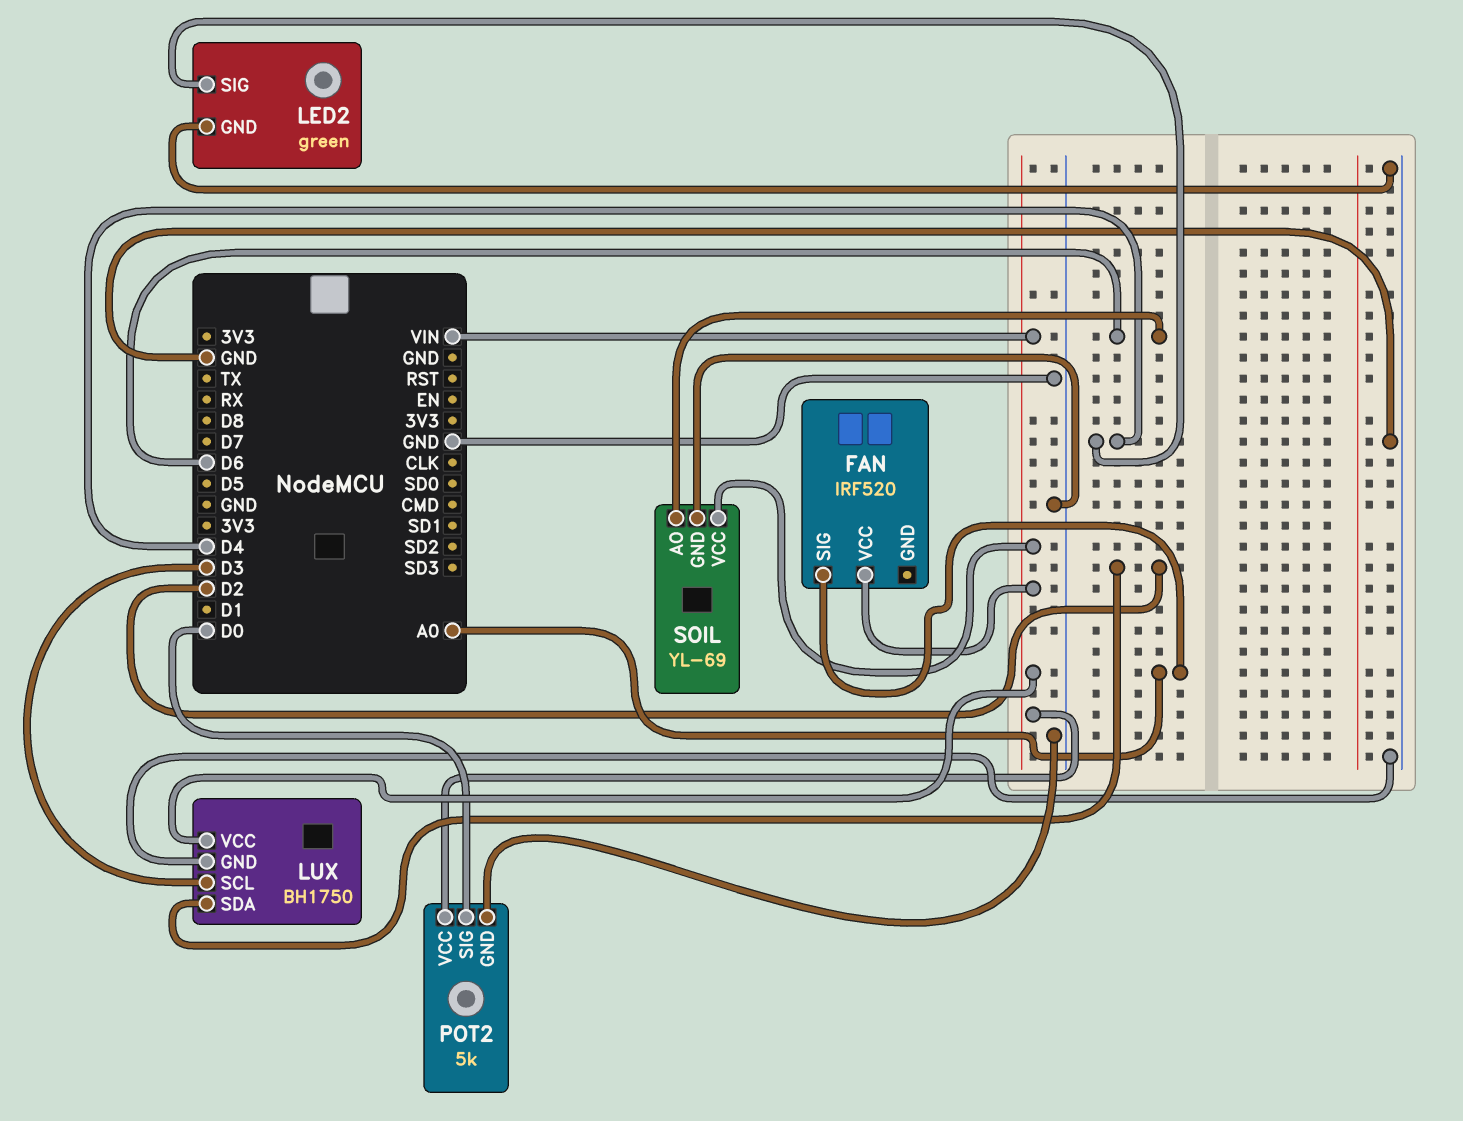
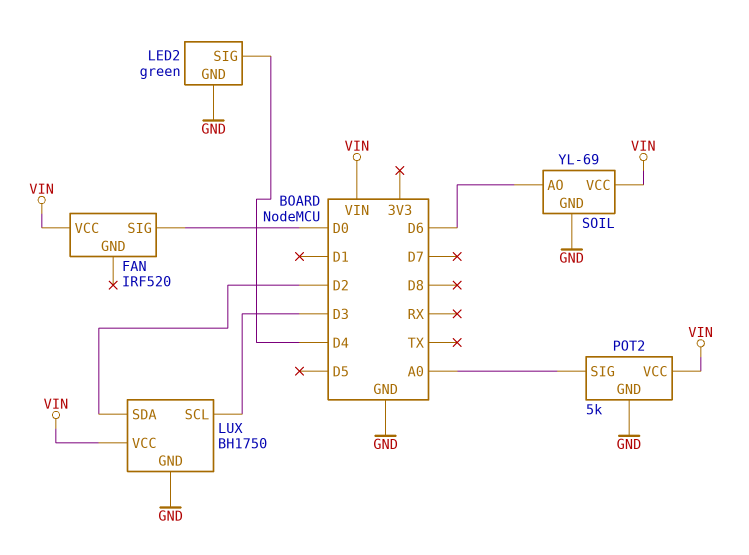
FAN pin SIG: A0 -> D0
POT2 pin SIG: D0 -> A0

